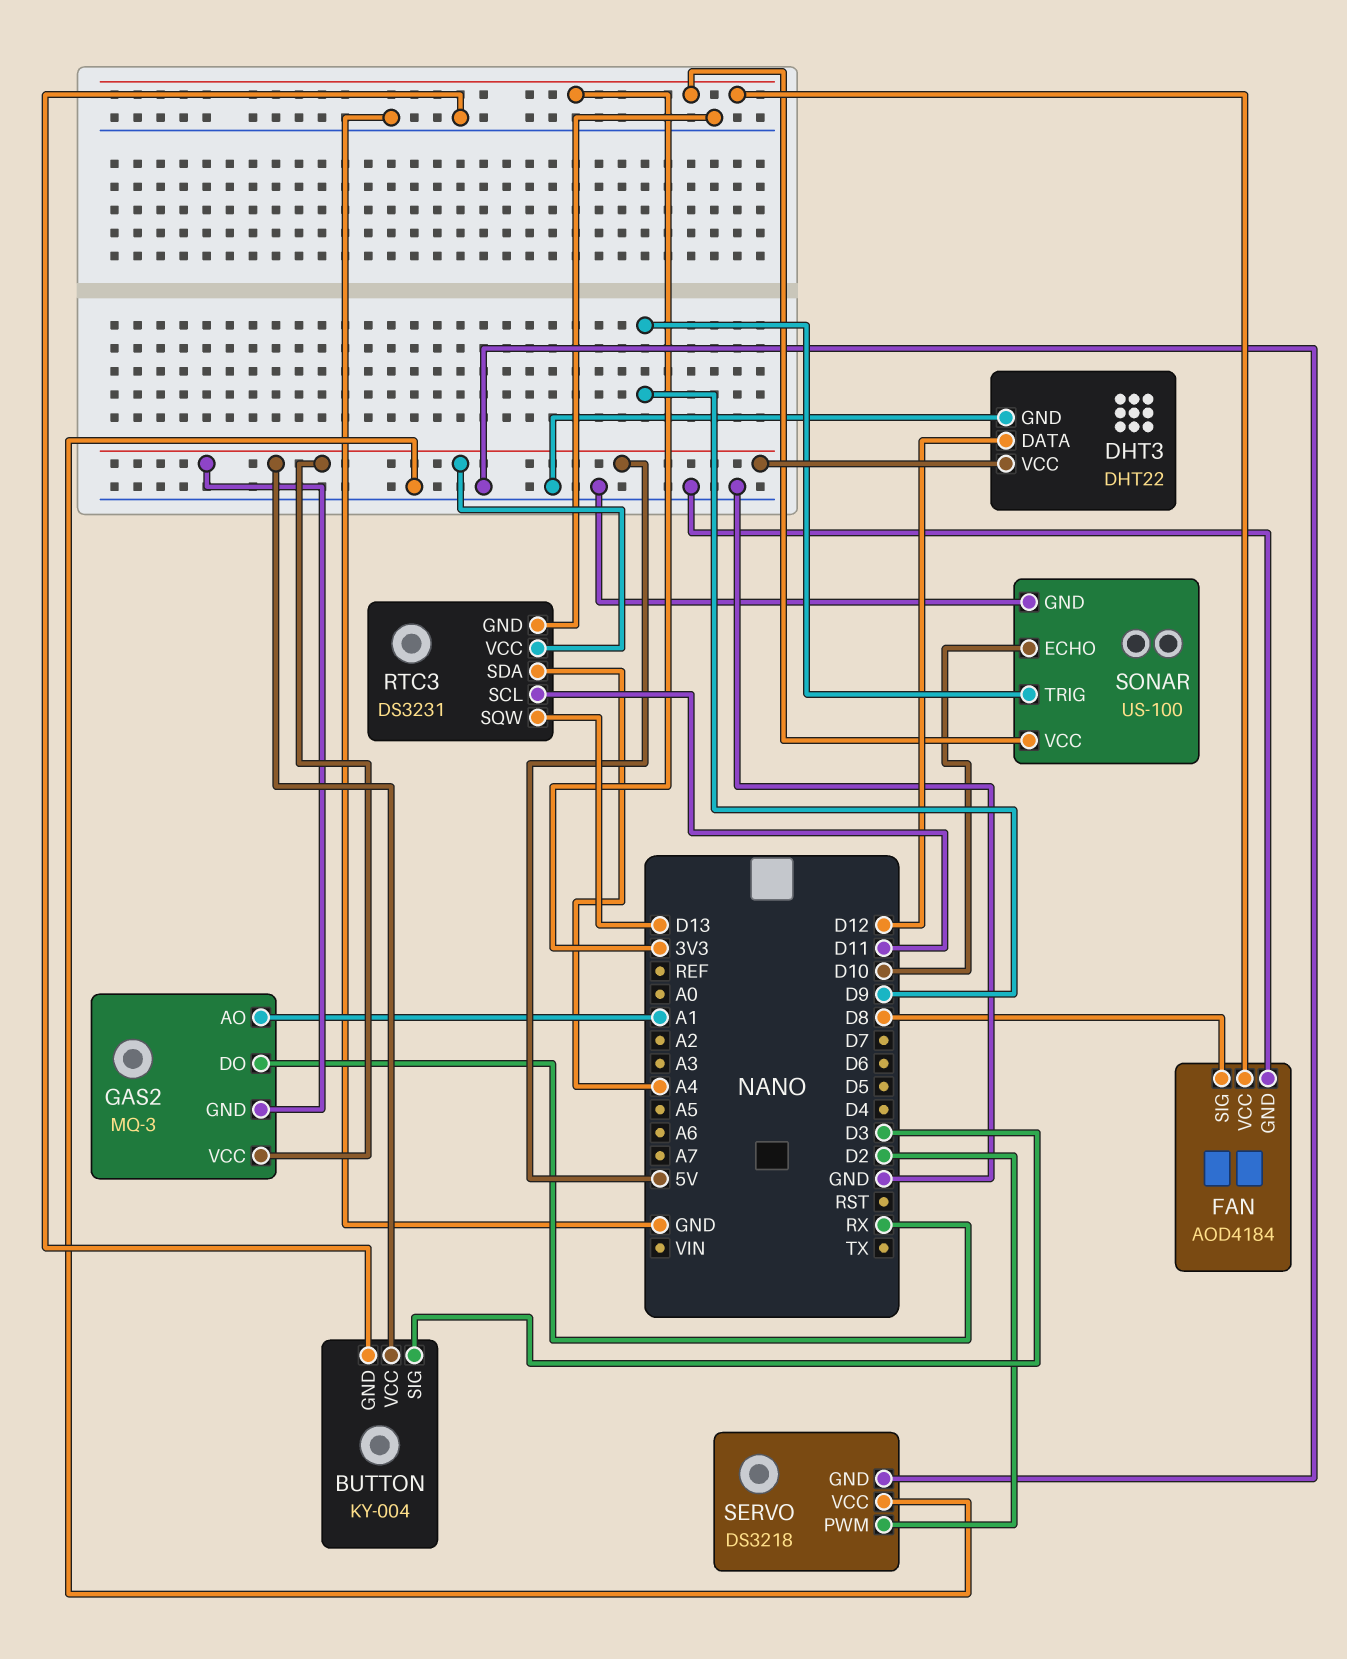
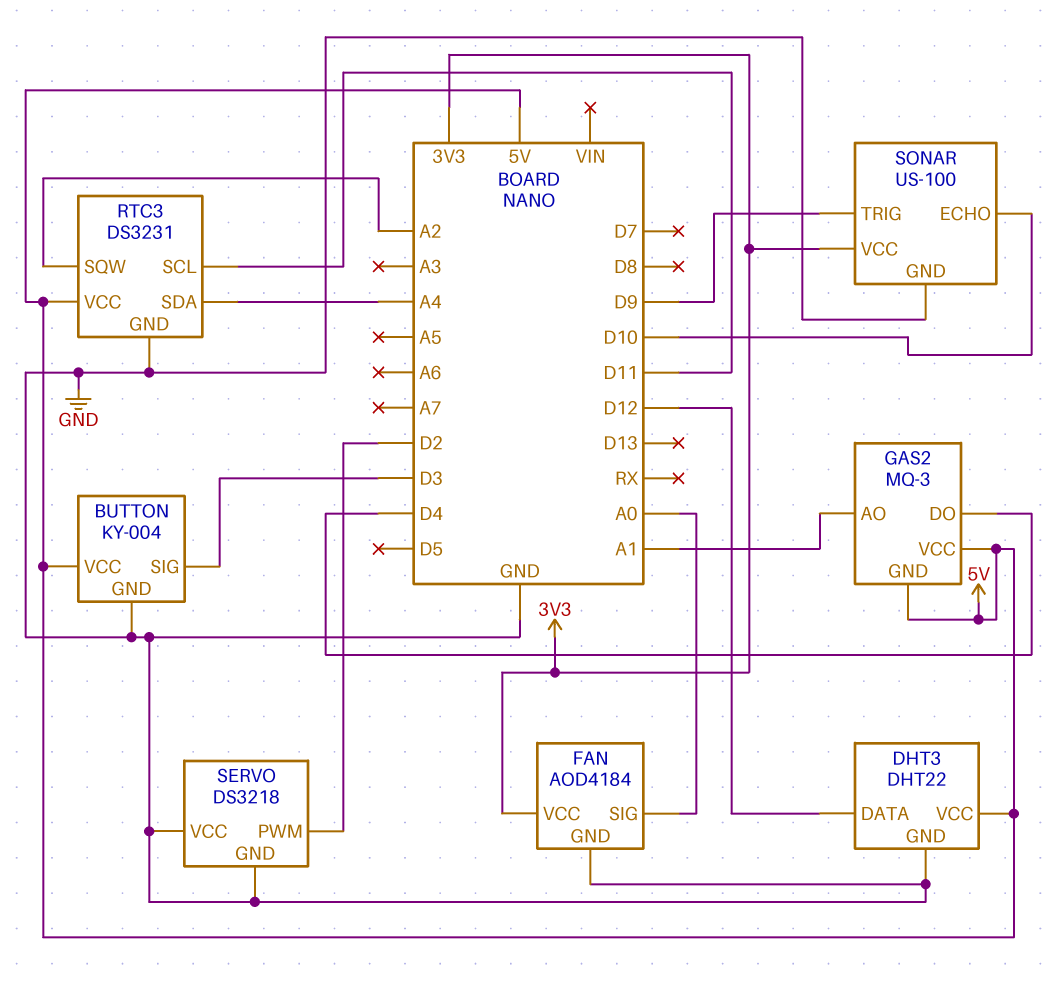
FAN pin SIG: D8 -> A0
GAS2 pin DO: RX -> D4
RTC3 pin SQW: D13 -> A2

